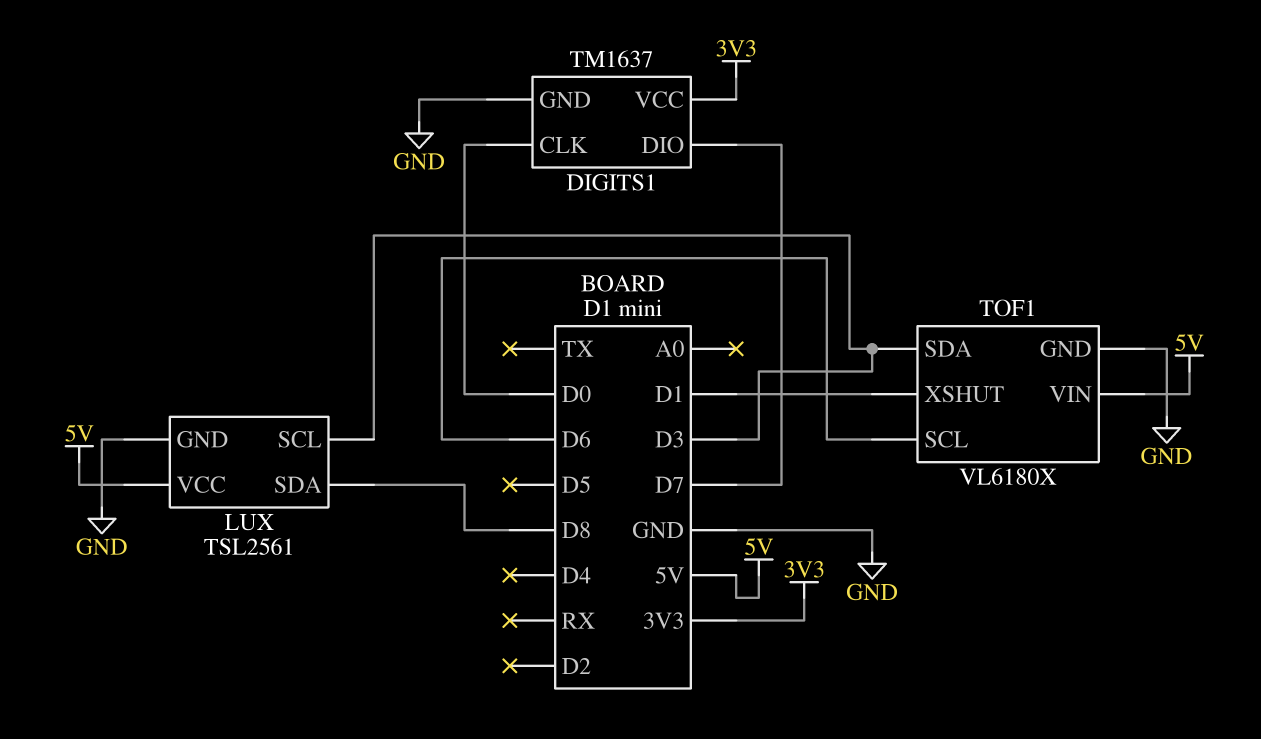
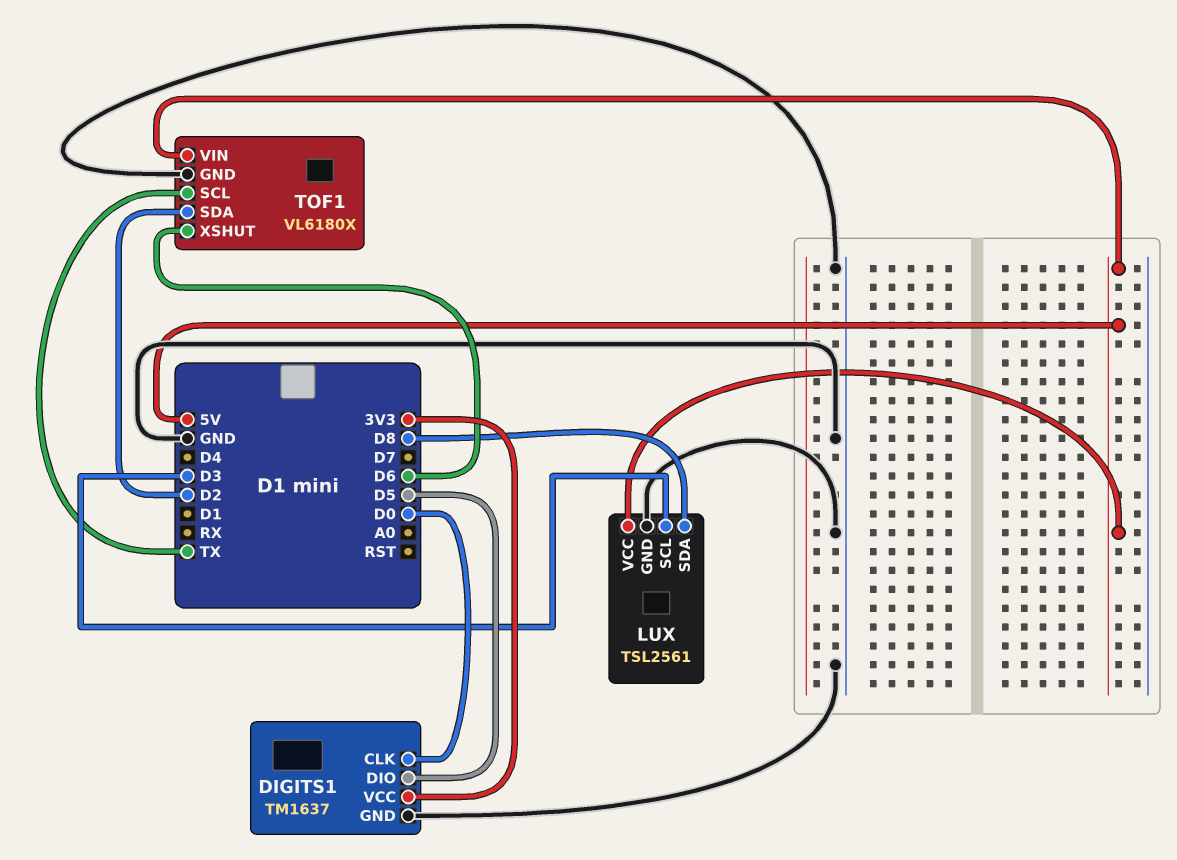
DIGITS1 pin DIO: D7 -> D5
TOF1 pin SCL: D6 -> TX
TOF1 pin SDA: D3 -> D2
TOF1 pin XSHUT: D1 -> D6

